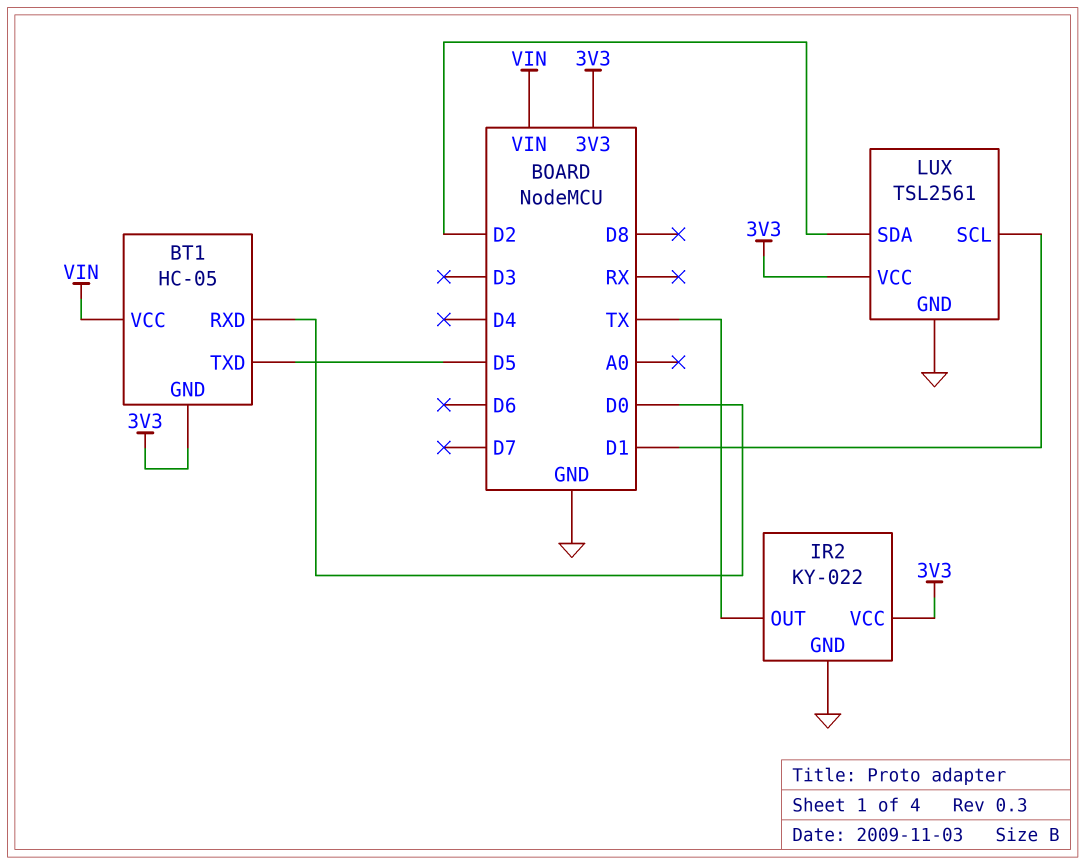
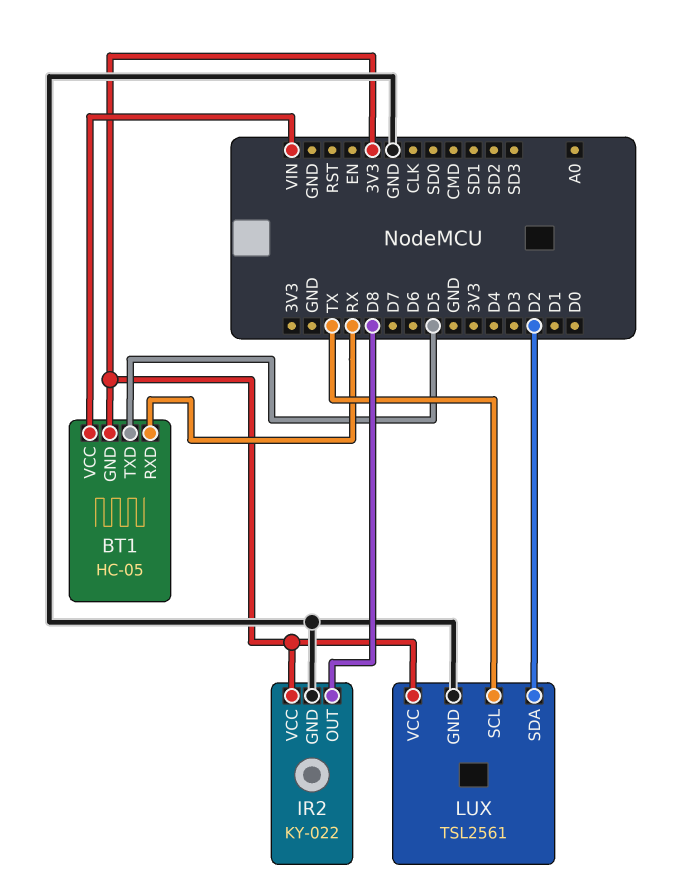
BT1 pin RXD: D0 -> RX
IR2 pin OUT: TX -> D8
LUX pin SCL: D1 -> TX

